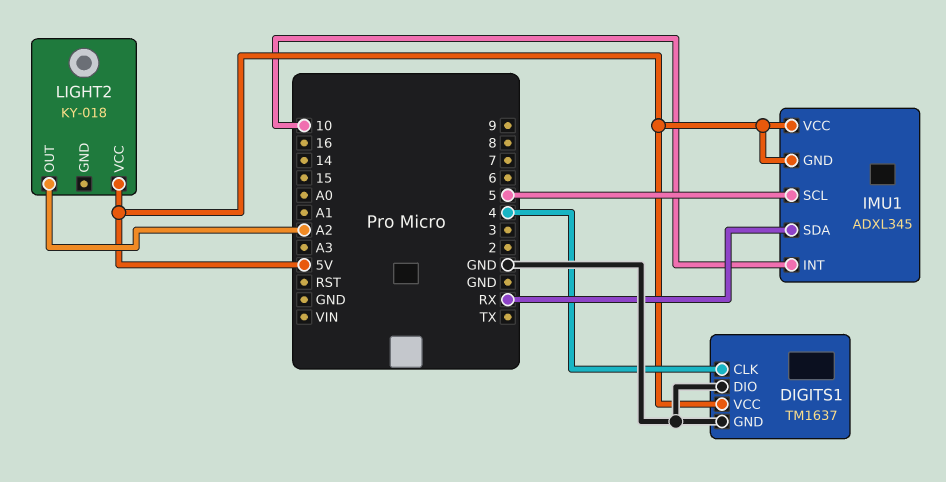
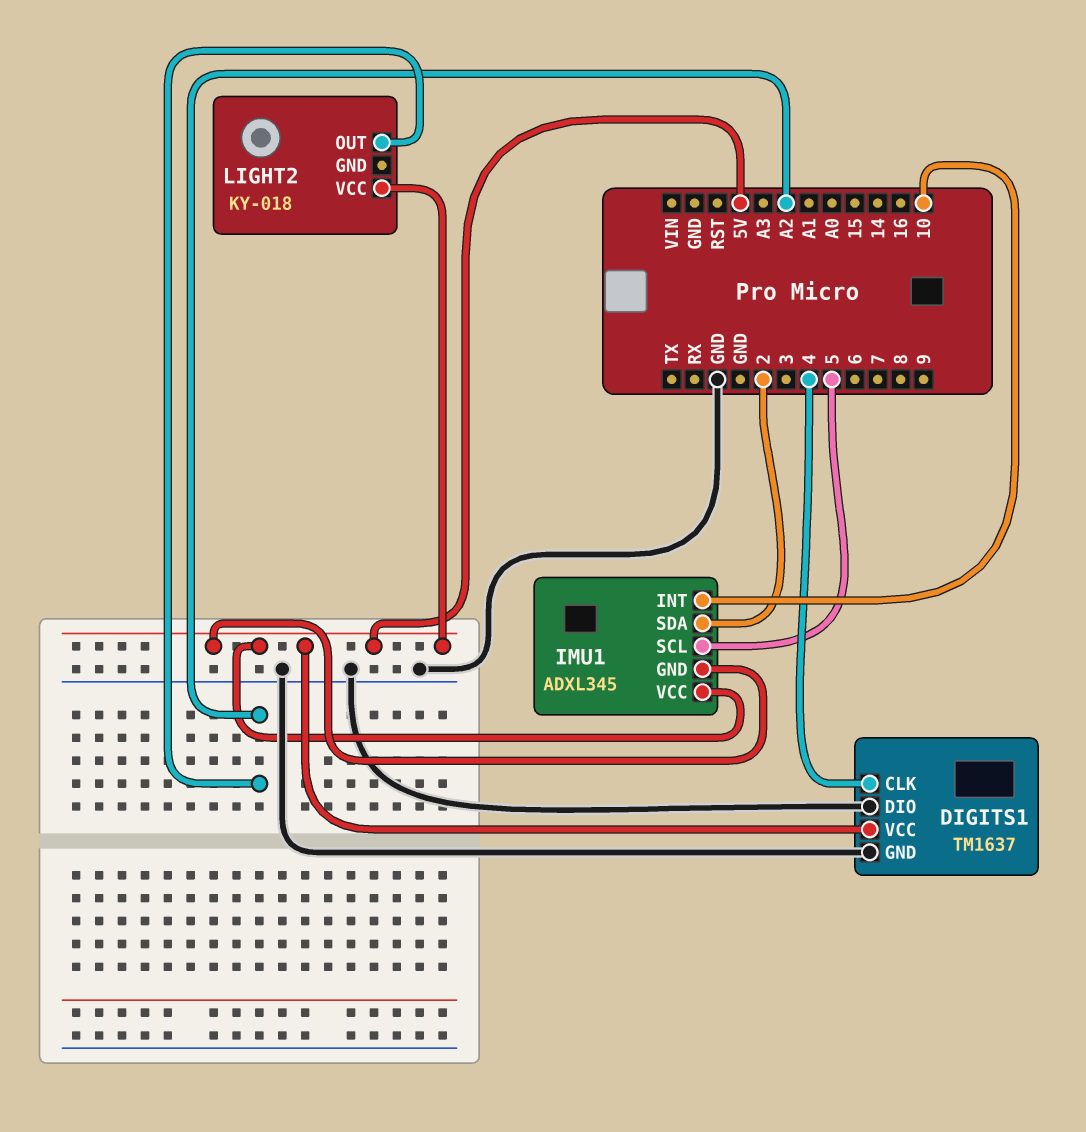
IMU1 pin SDA: RX -> 2

